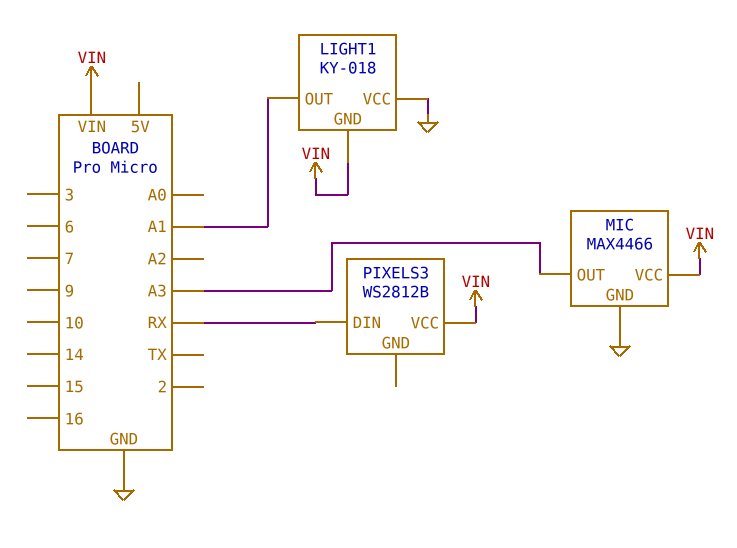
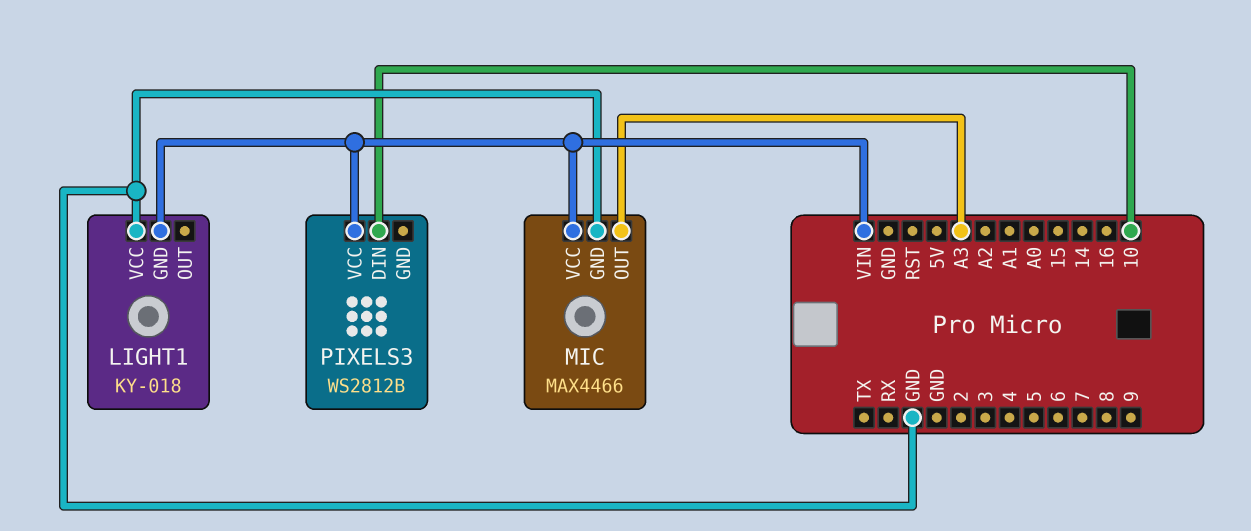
LIGHT1 pin OUT: A1 -> none
PIXELS3 pin DIN: RX -> 10

